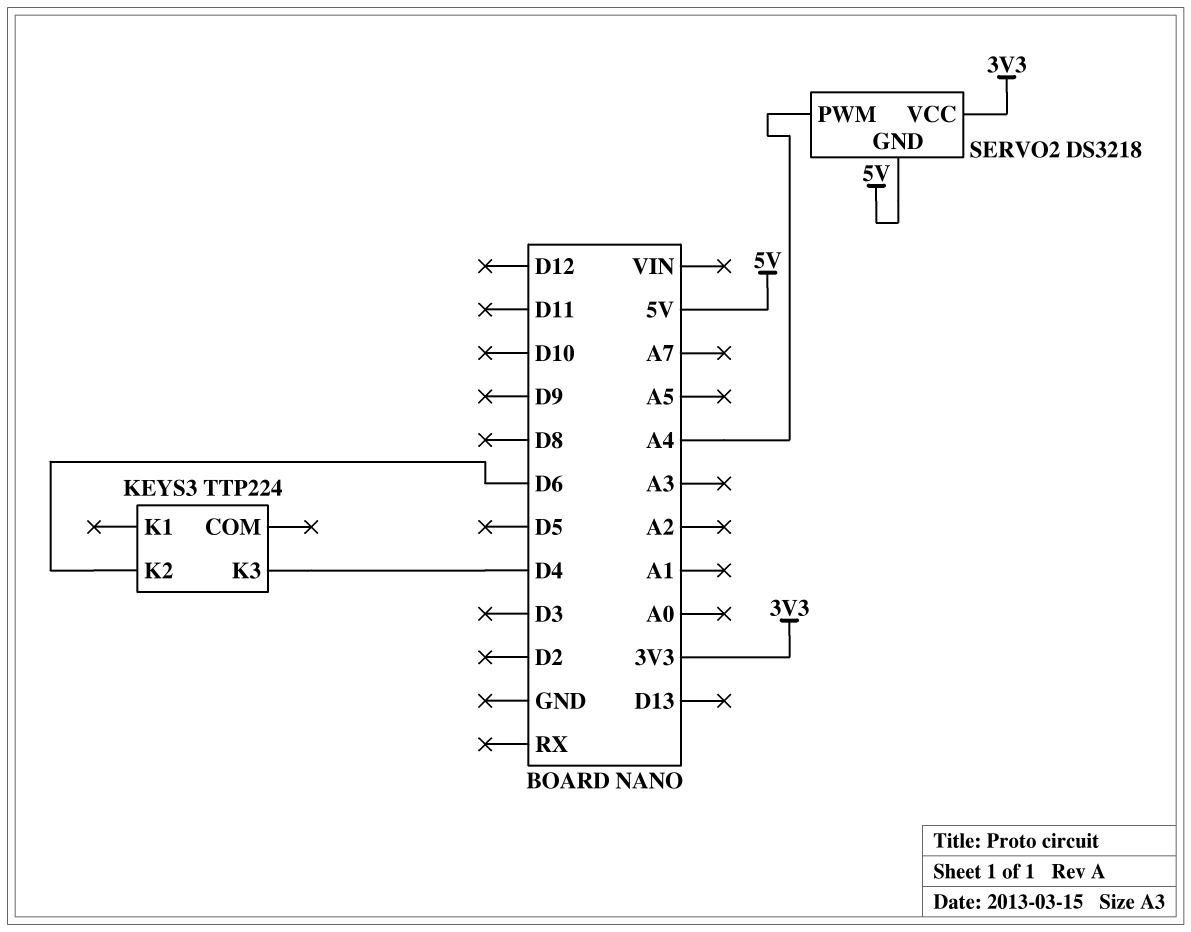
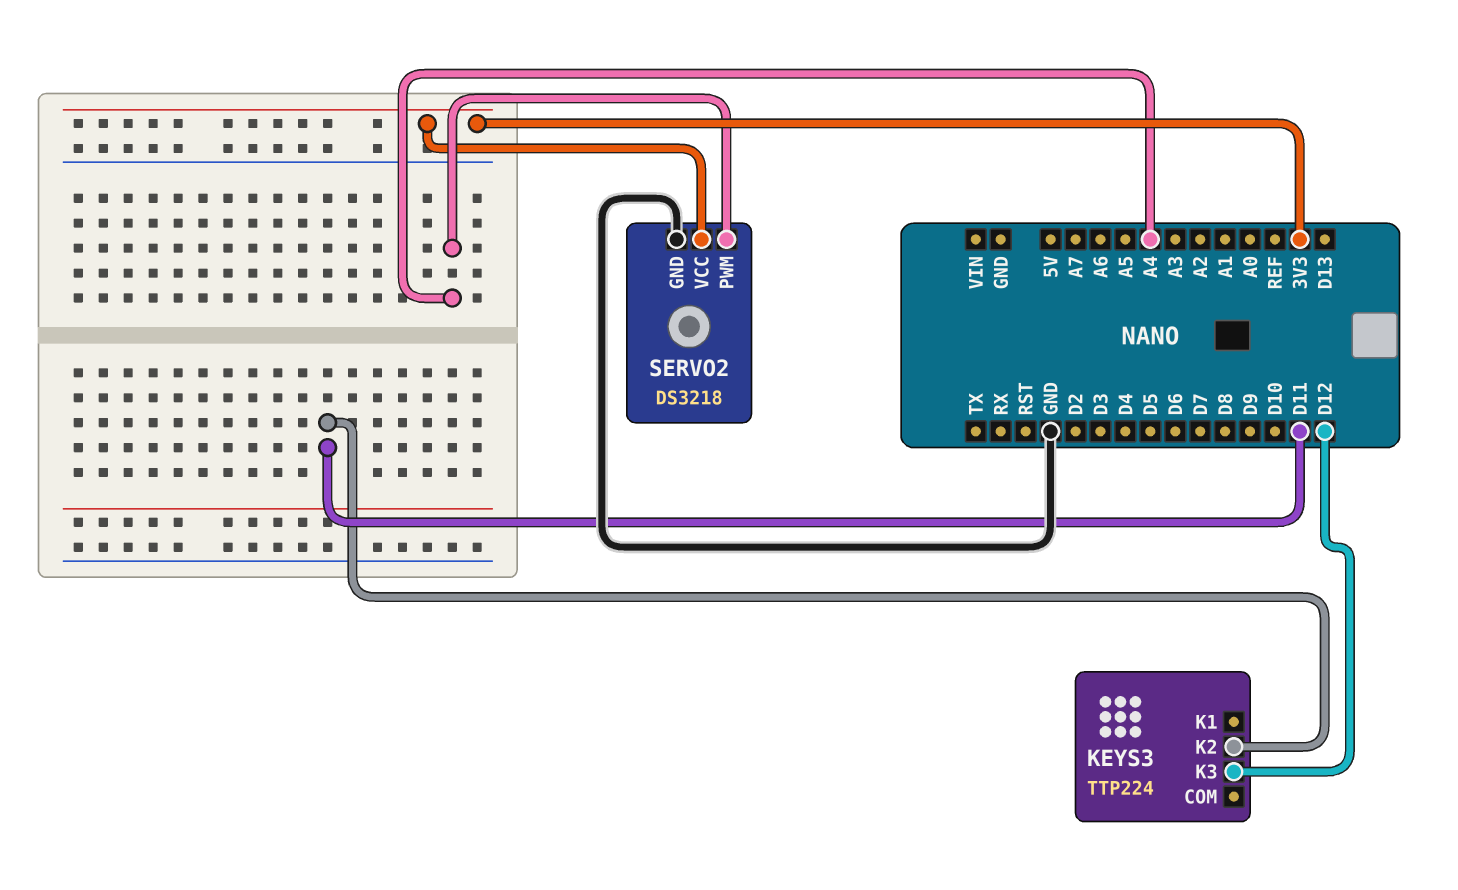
KEYS3 pin K2: D6 -> D11
KEYS3 pin K3: D4 -> D12
SERVO2 pin GND: 5V -> GND

